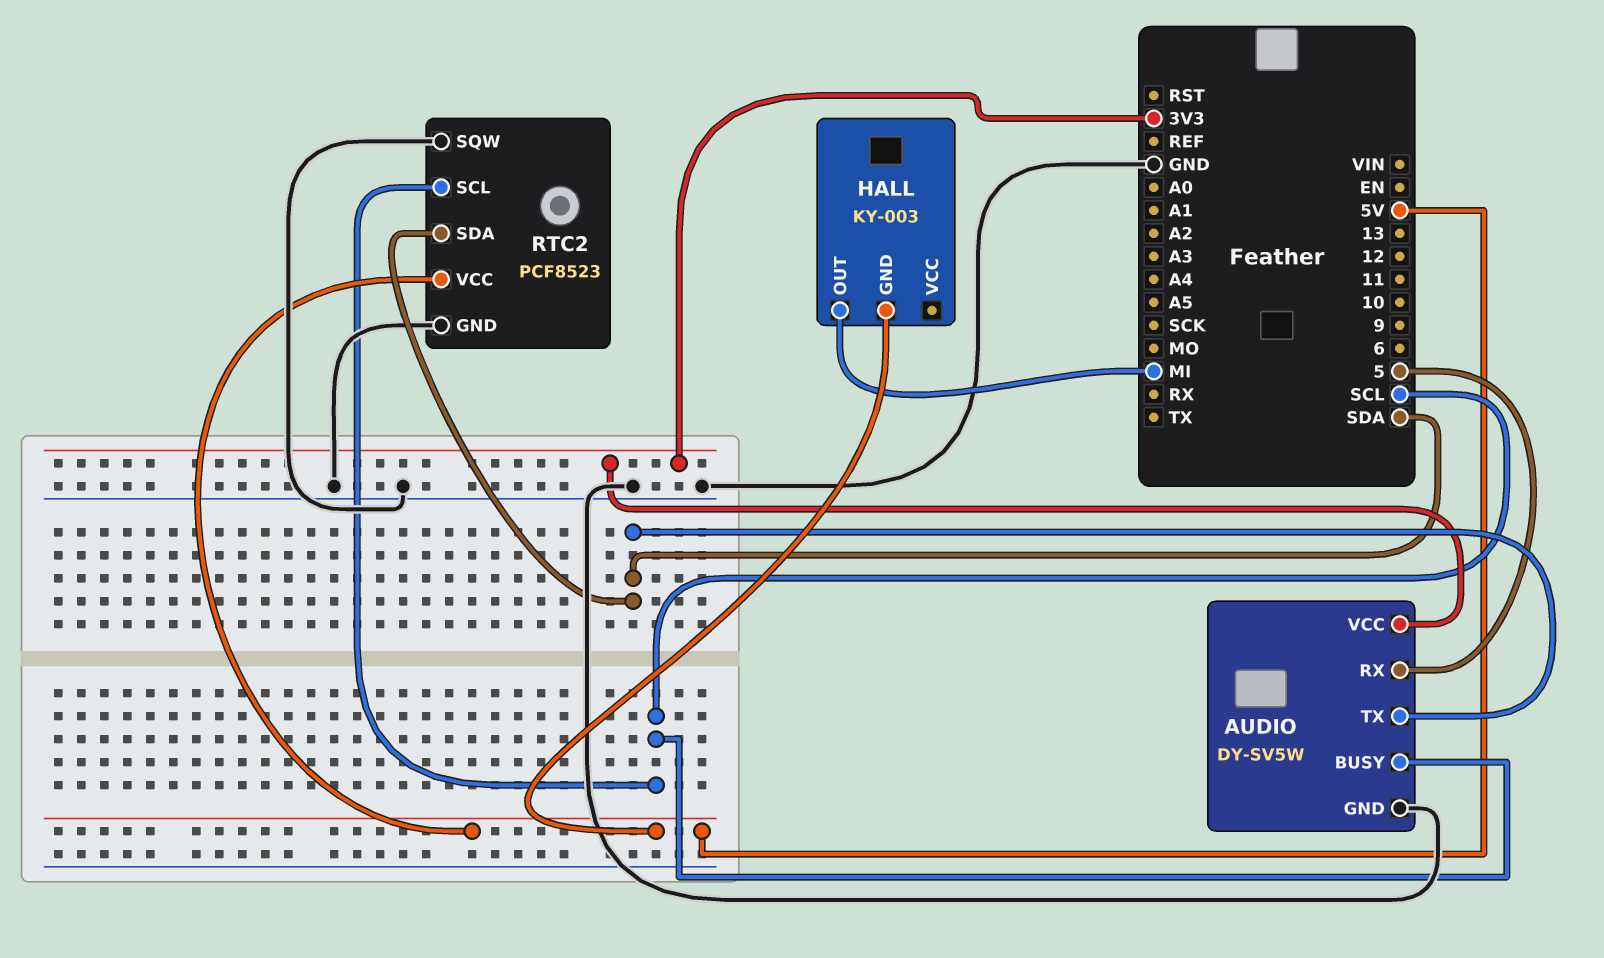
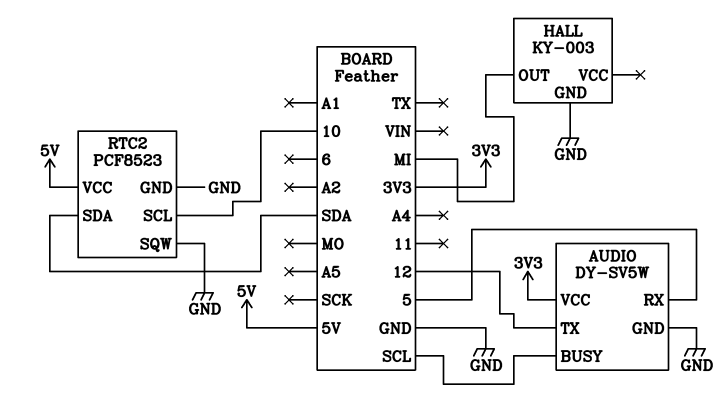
AUDIO pin TX: SDA -> 12
HALL pin GND: 5V -> GND
RTC2 pin SCL: SCL -> 10

